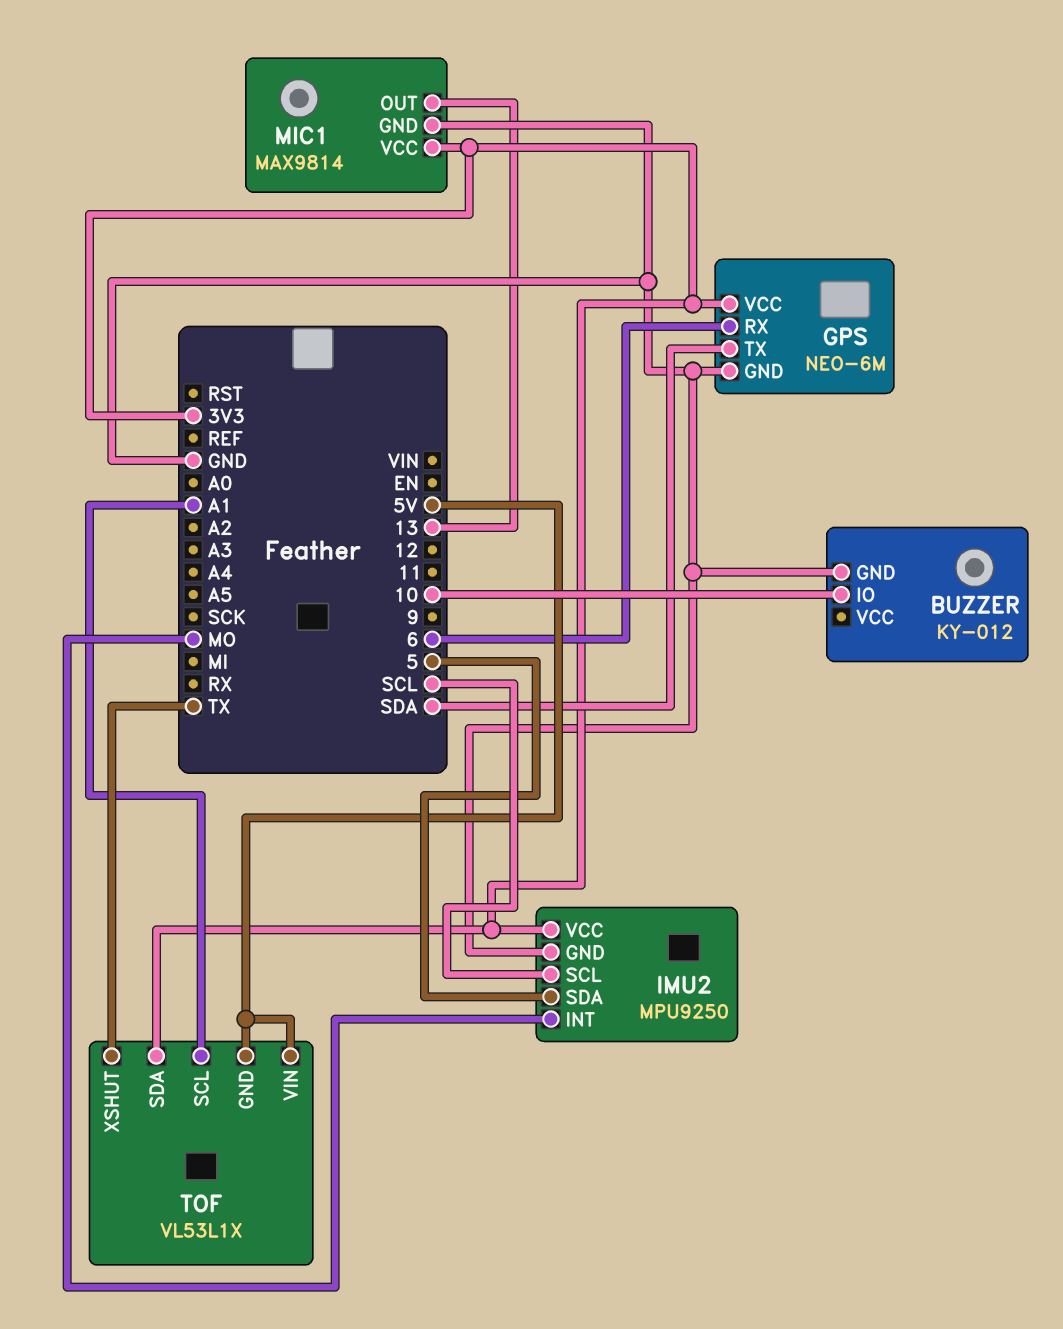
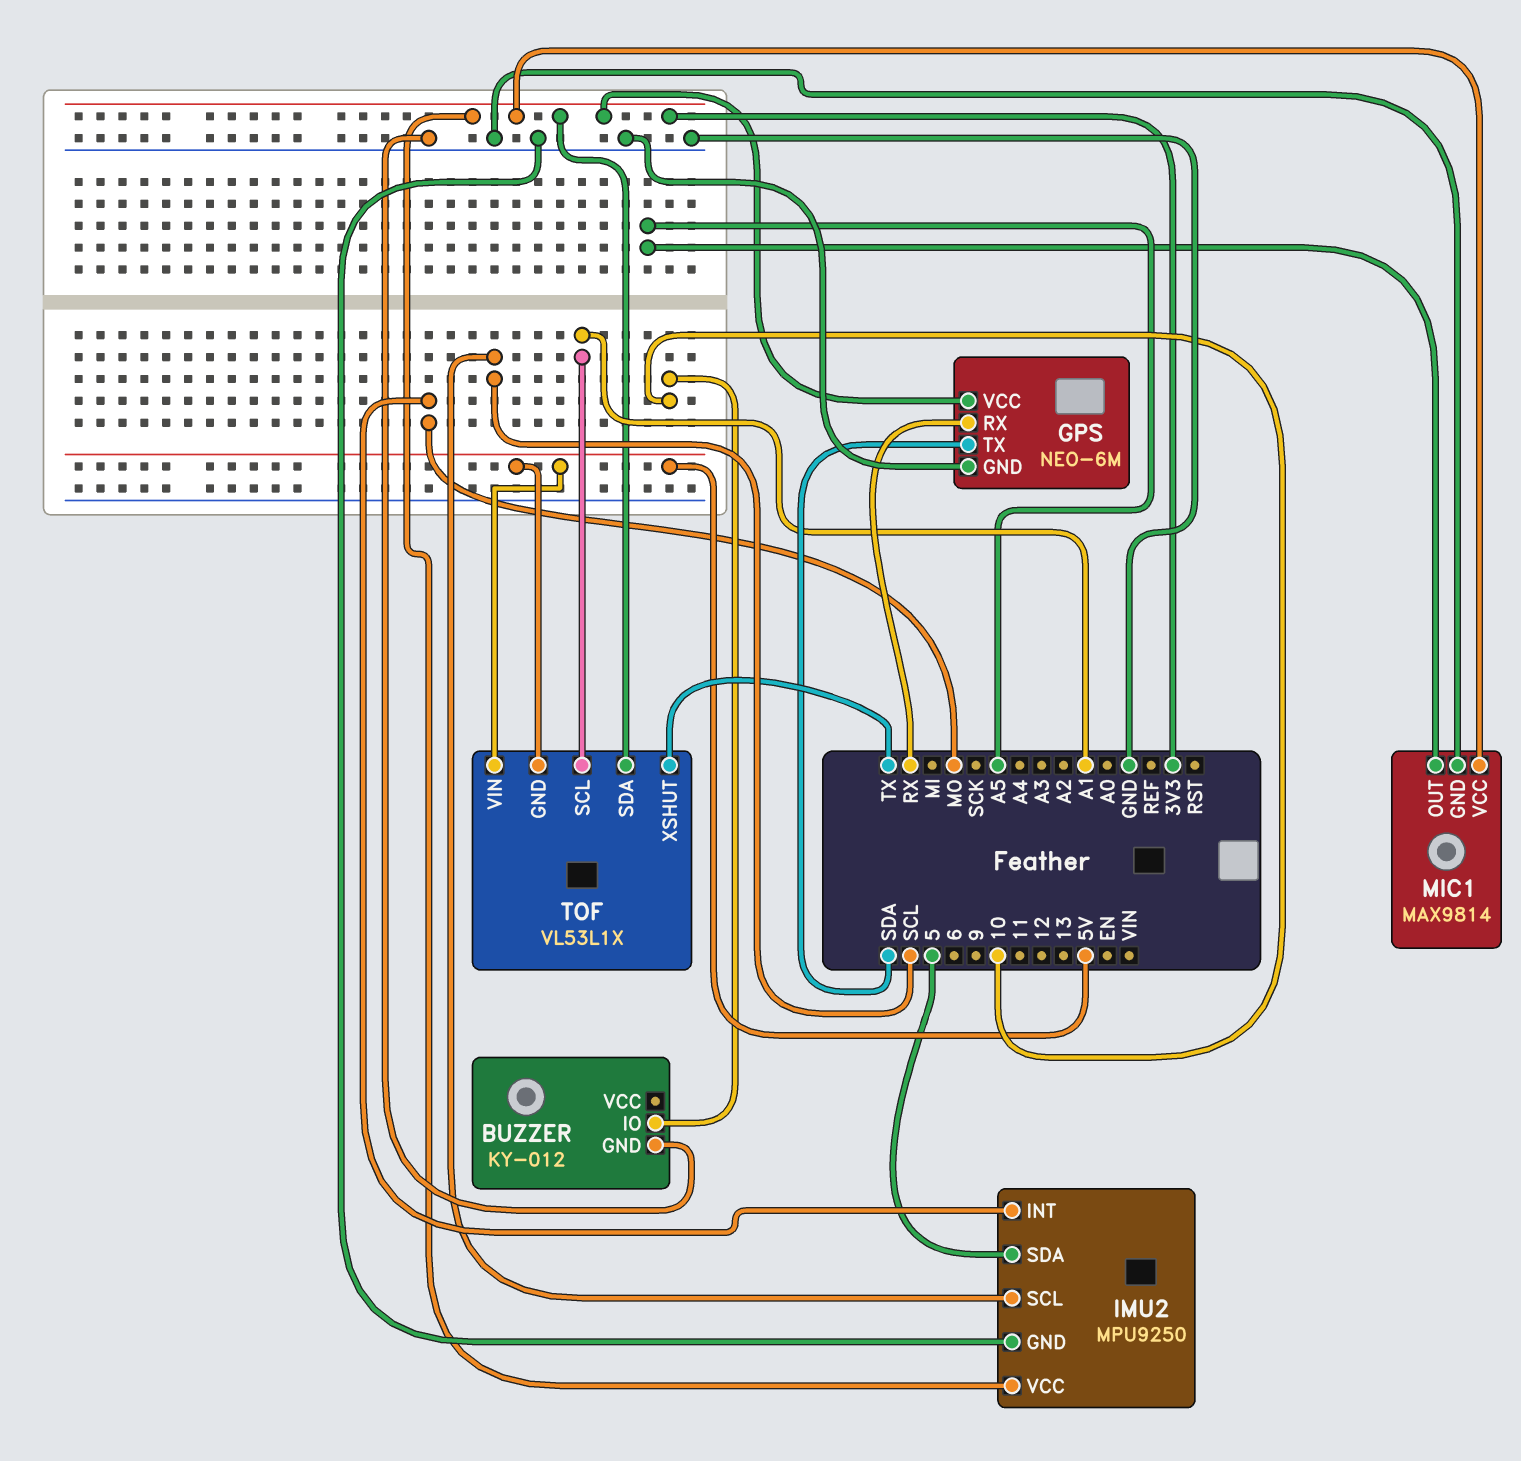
GPS pin RX: 6 -> RX
MIC1 pin OUT: 13 -> A5

